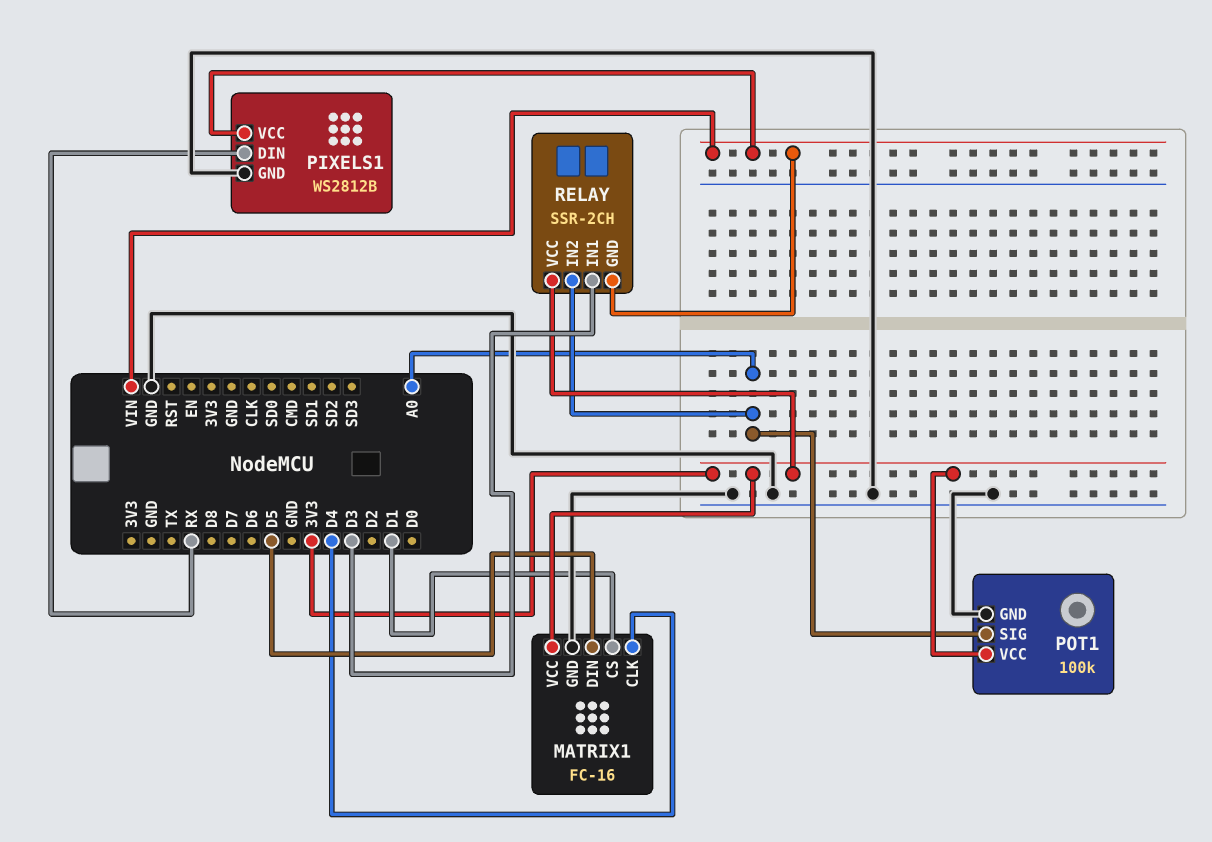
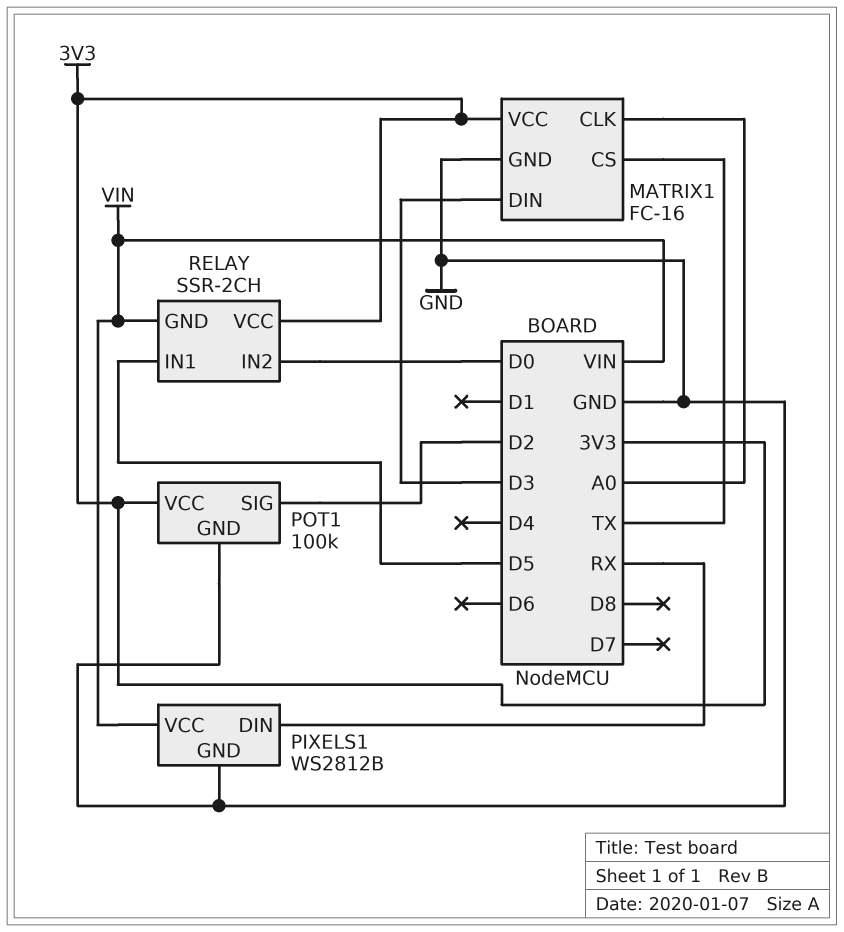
MATRIX1 pin CLK: D4 -> A0
MATRIX1 pin CS: D1 -> TX
MATRIX1 pin DIN: D5 -> D3
POT1 pin SIG: A0 -> D2
RELAY pin IN1: D3 -> D5
RELAY pin IN2: A0 -> D0

